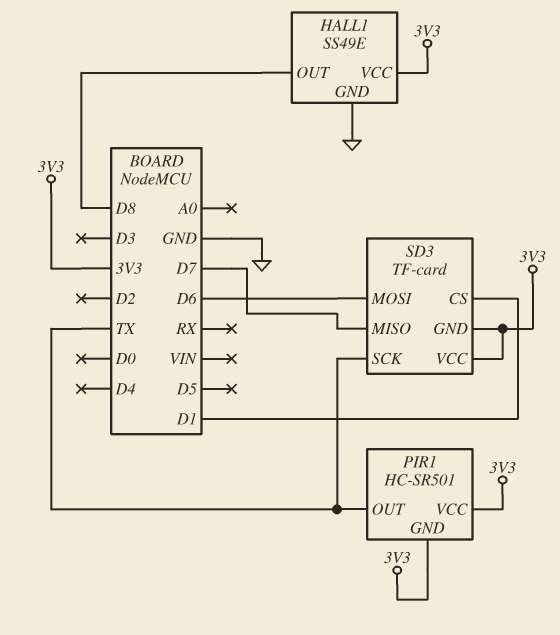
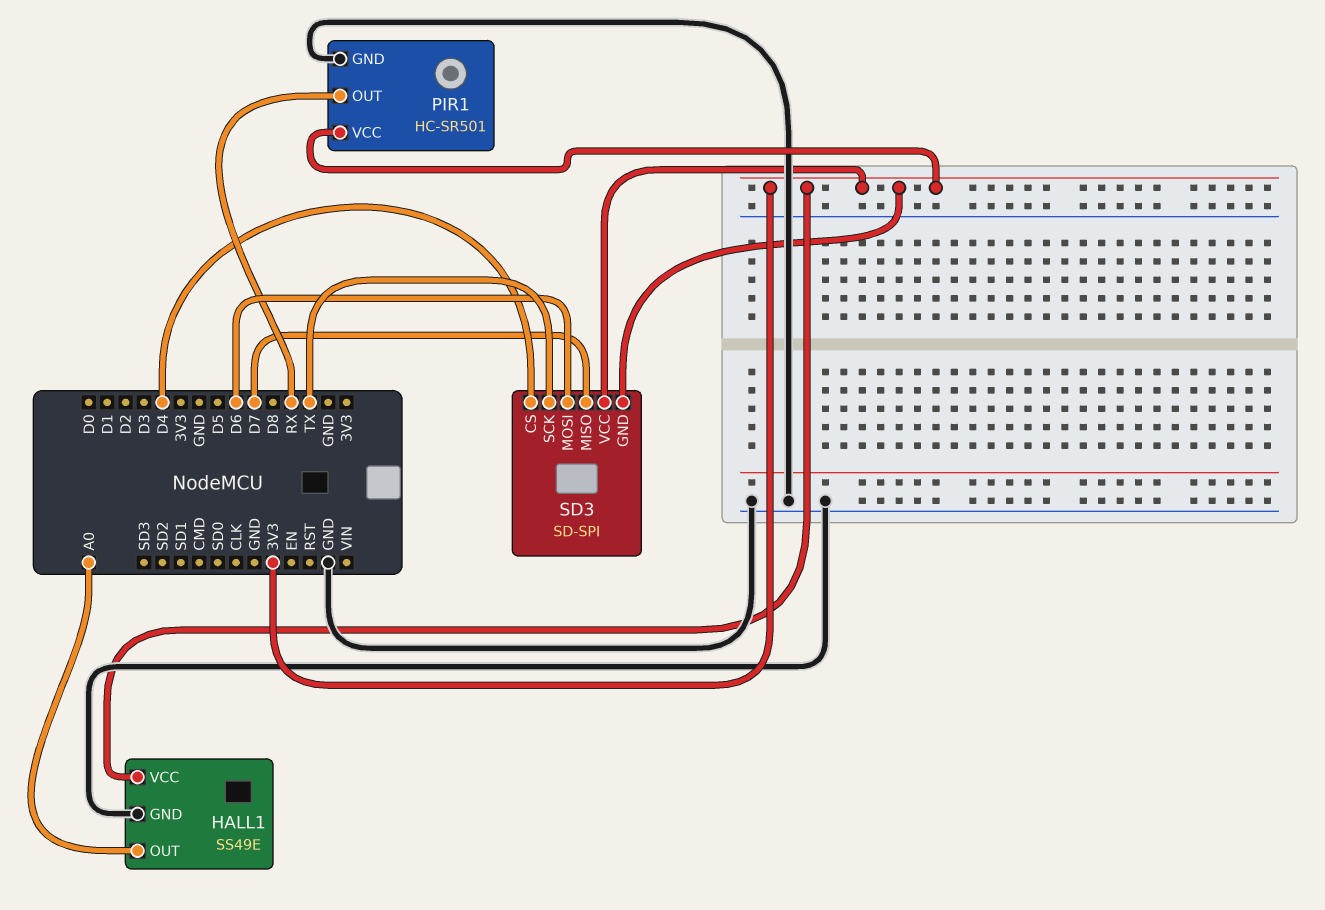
HALL1 pin OUT: D8 -> A0
PIR1 pin GND: 3V3 -> GND
PIR1 pin OUT: TX -> RX
SD3: TF-card -> SD-SPI
SD3 pin CS: D1 -> D4

